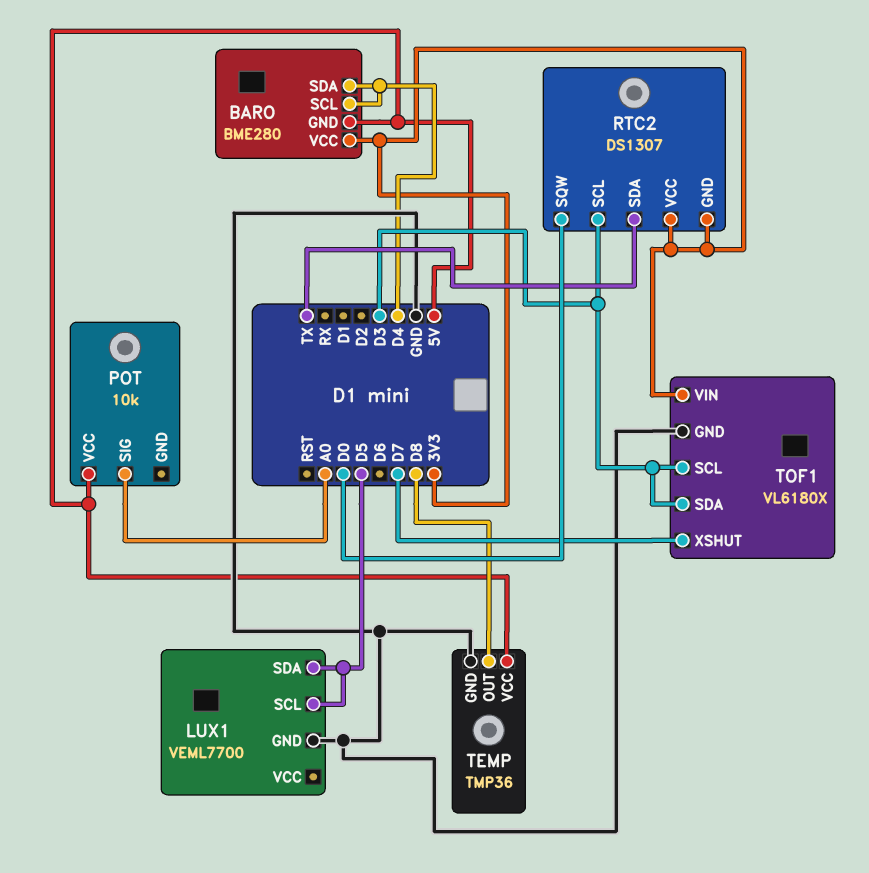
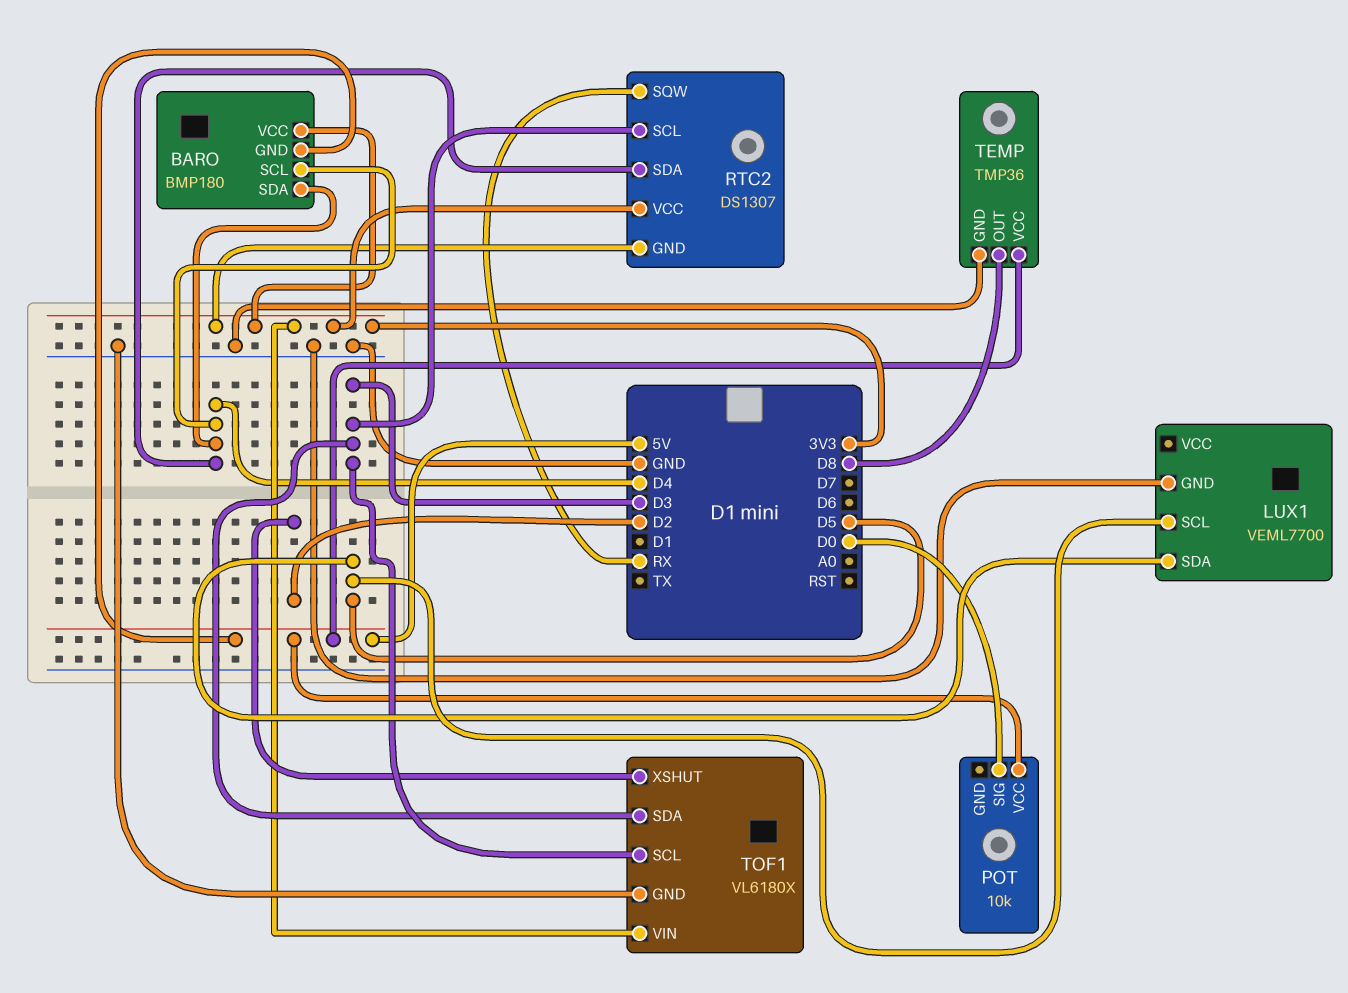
BARO: BME280 -> BMP180
POT pin SIG: A0 -> D0
RTC2 pin SDA: TX -> D4
RTC2 pin SQW: D0 -> RX
TOF1 pin XSHUT: D7 -> D2

